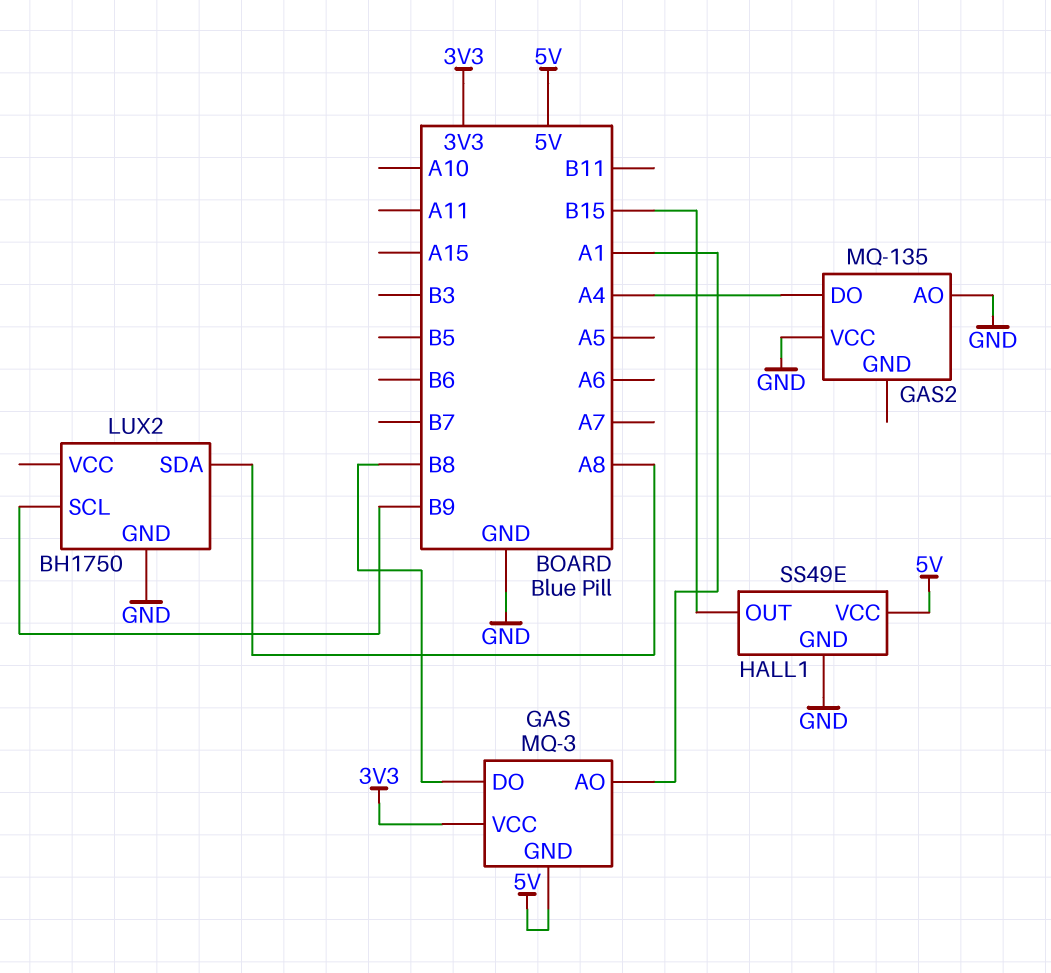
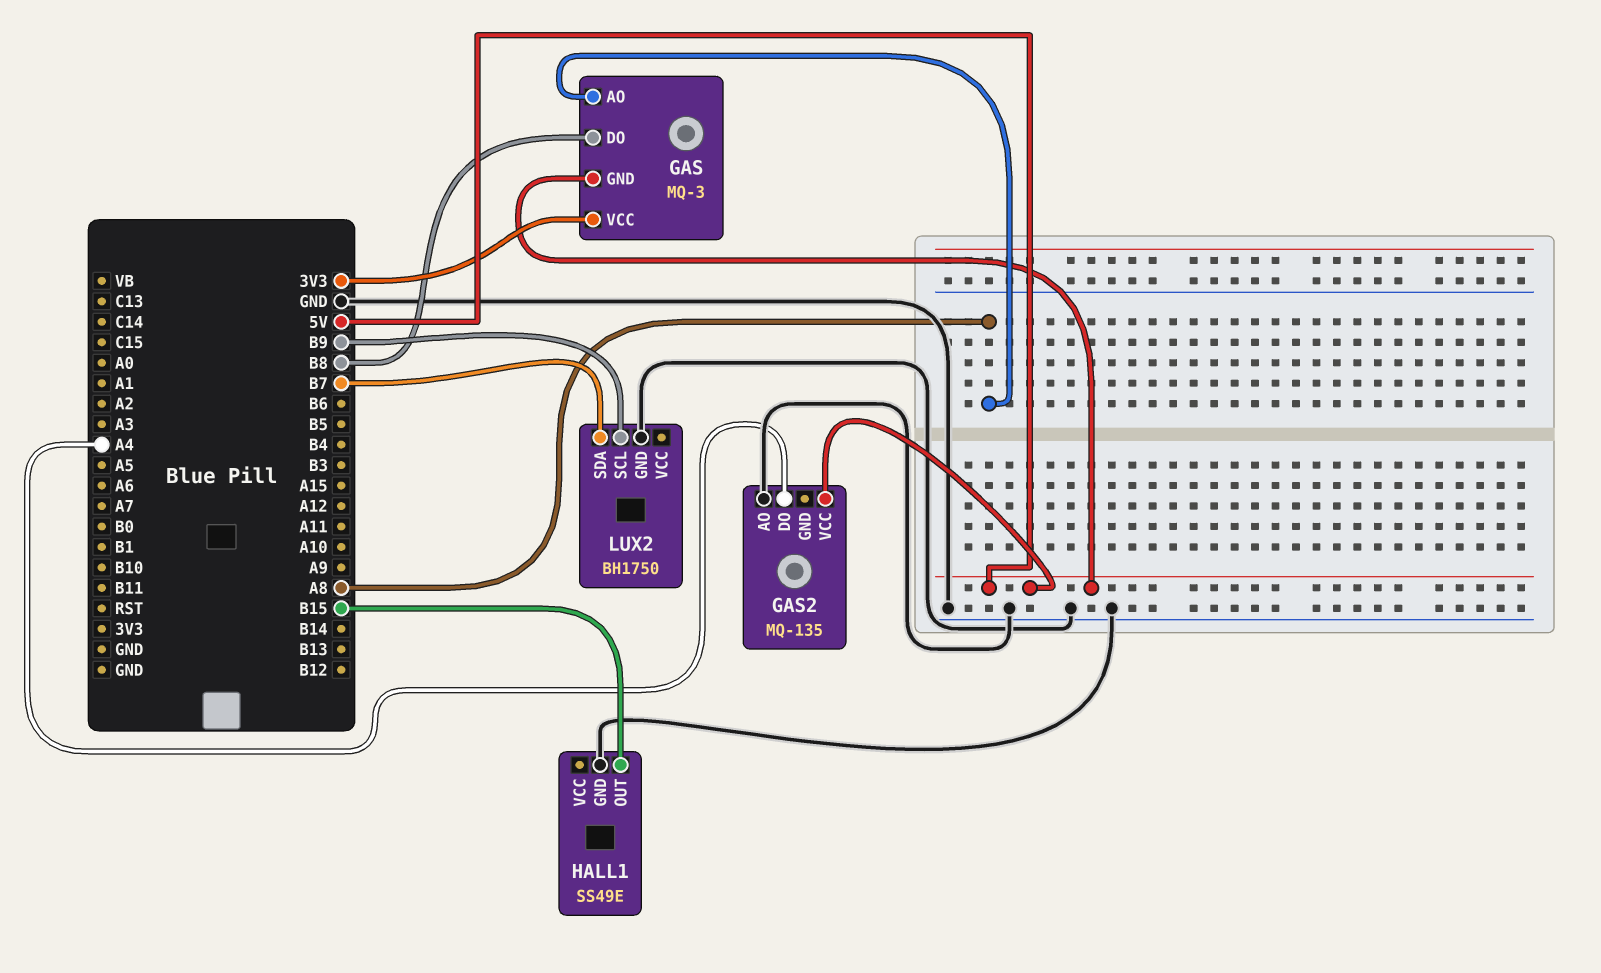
GAS pin AO: A1 -> A8
GAS2 pin VCC: GND -> 5V
HALL1 pin VCC: 5V -> none
LUX2 pin SDA: A8 -> B7

